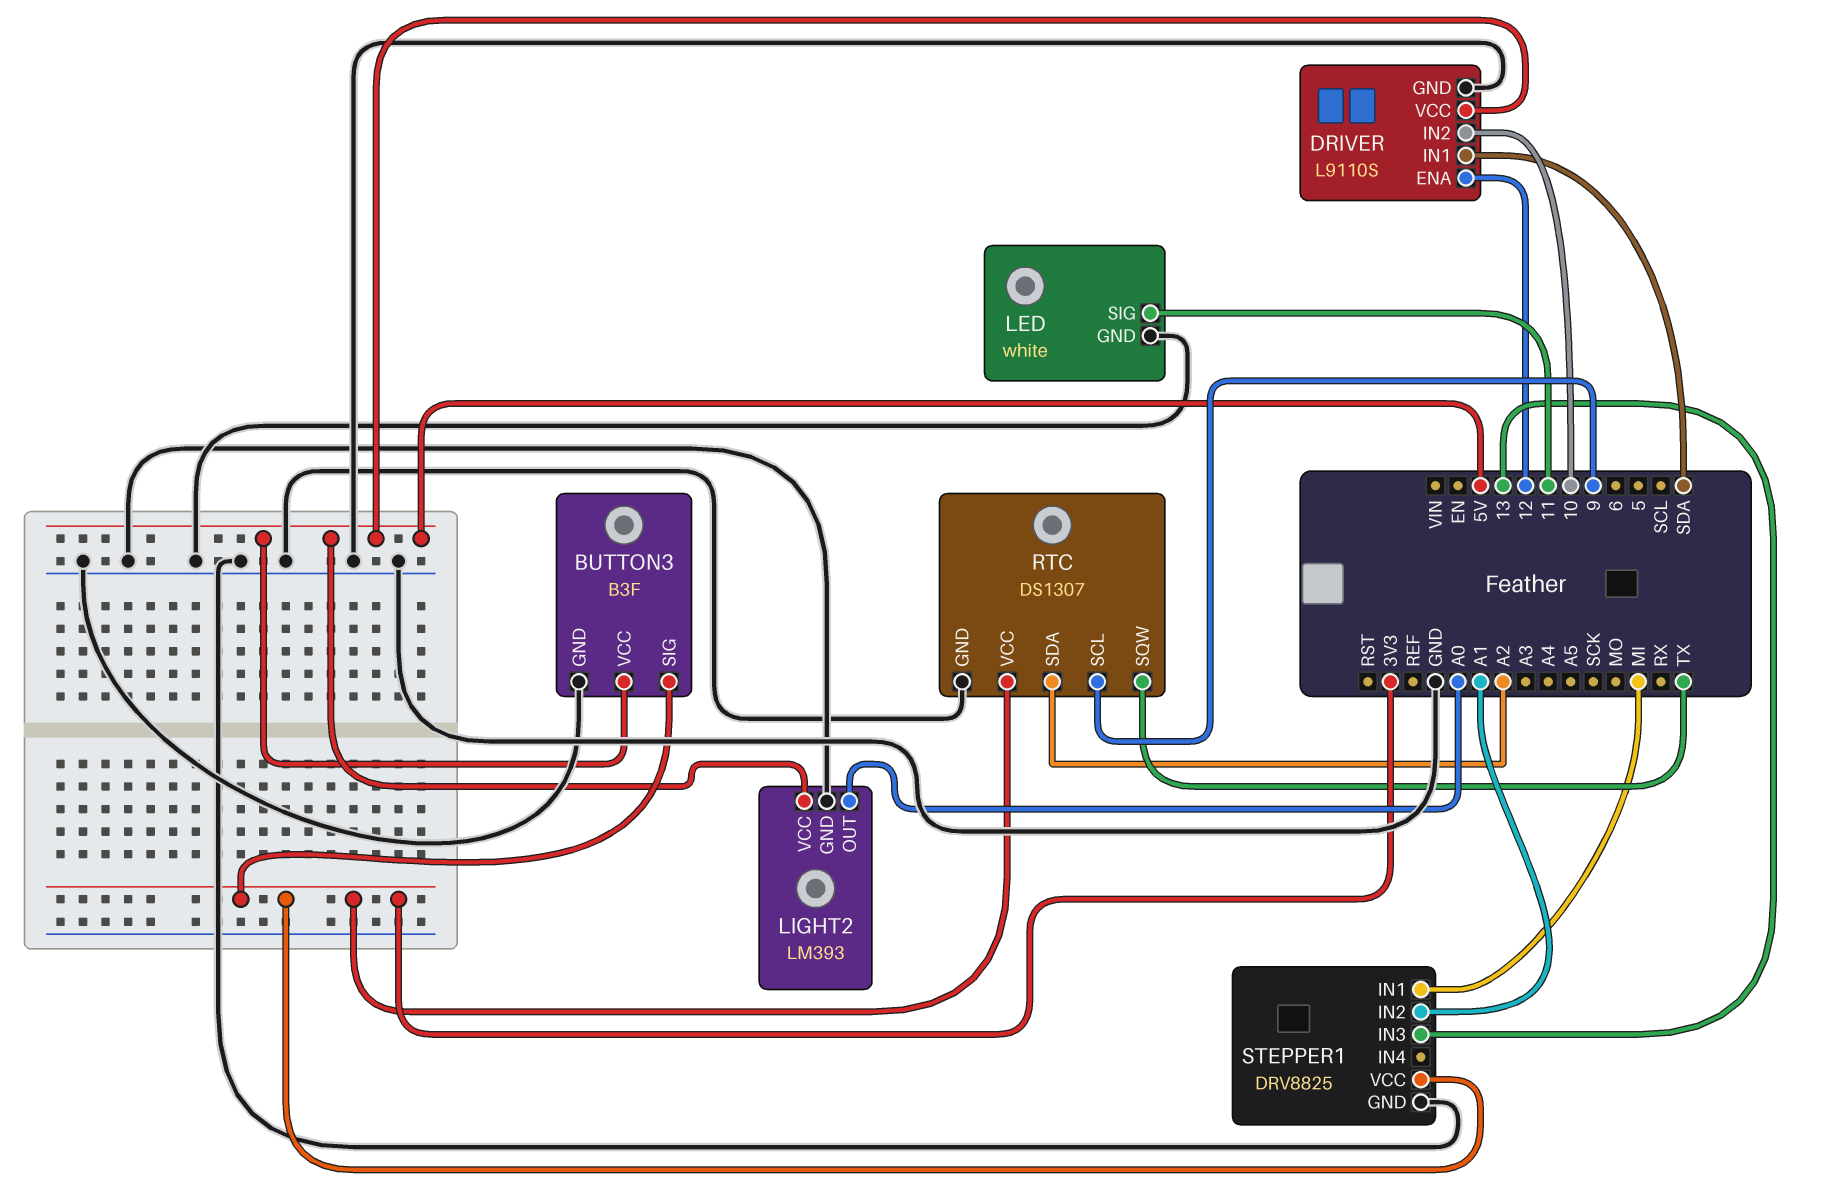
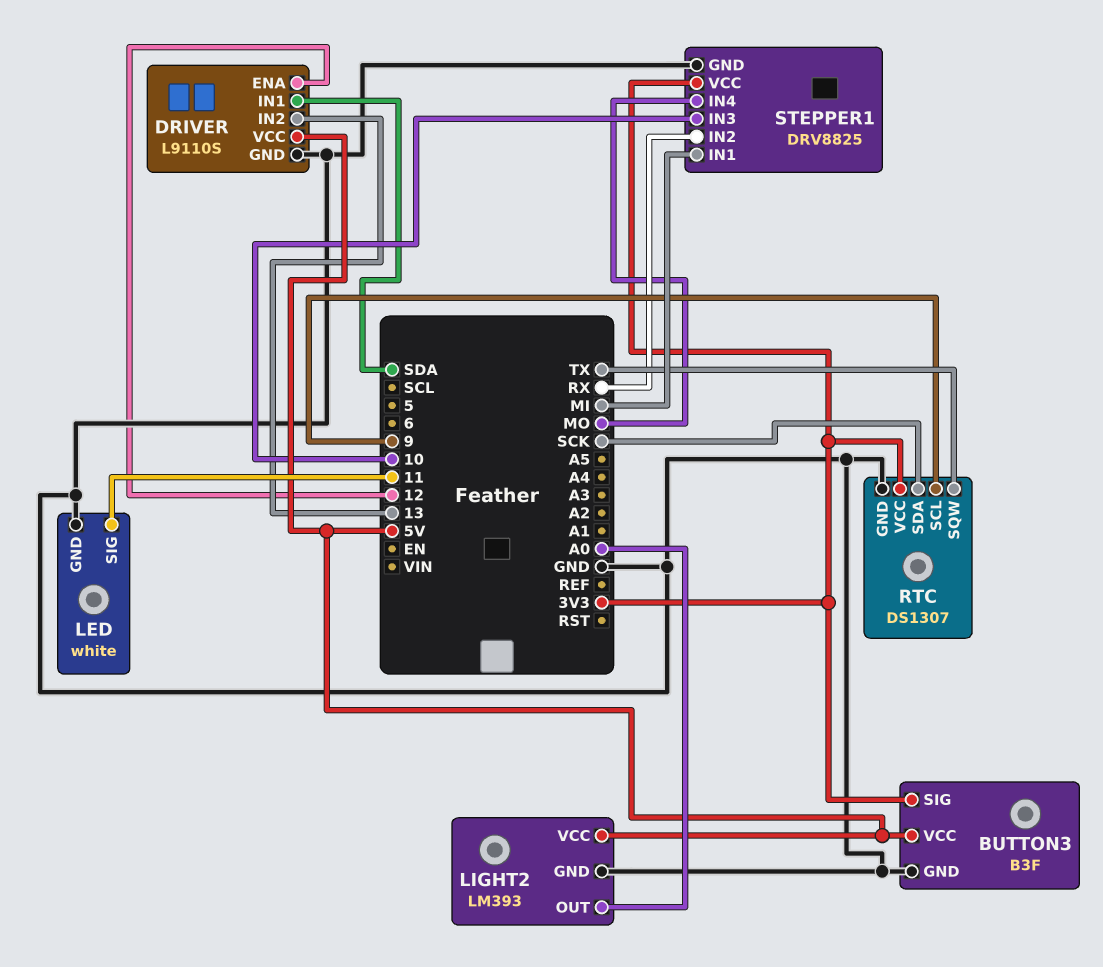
DRIVER pin IN2: 10 -> 13
RTC pin SDA: A2 -> SCK
STEPPER1 pin IN2: A1 -> RX
STEPPER1 pin IN3: 13 -> 10
STEPPER1 pin IN4: none -> MO

